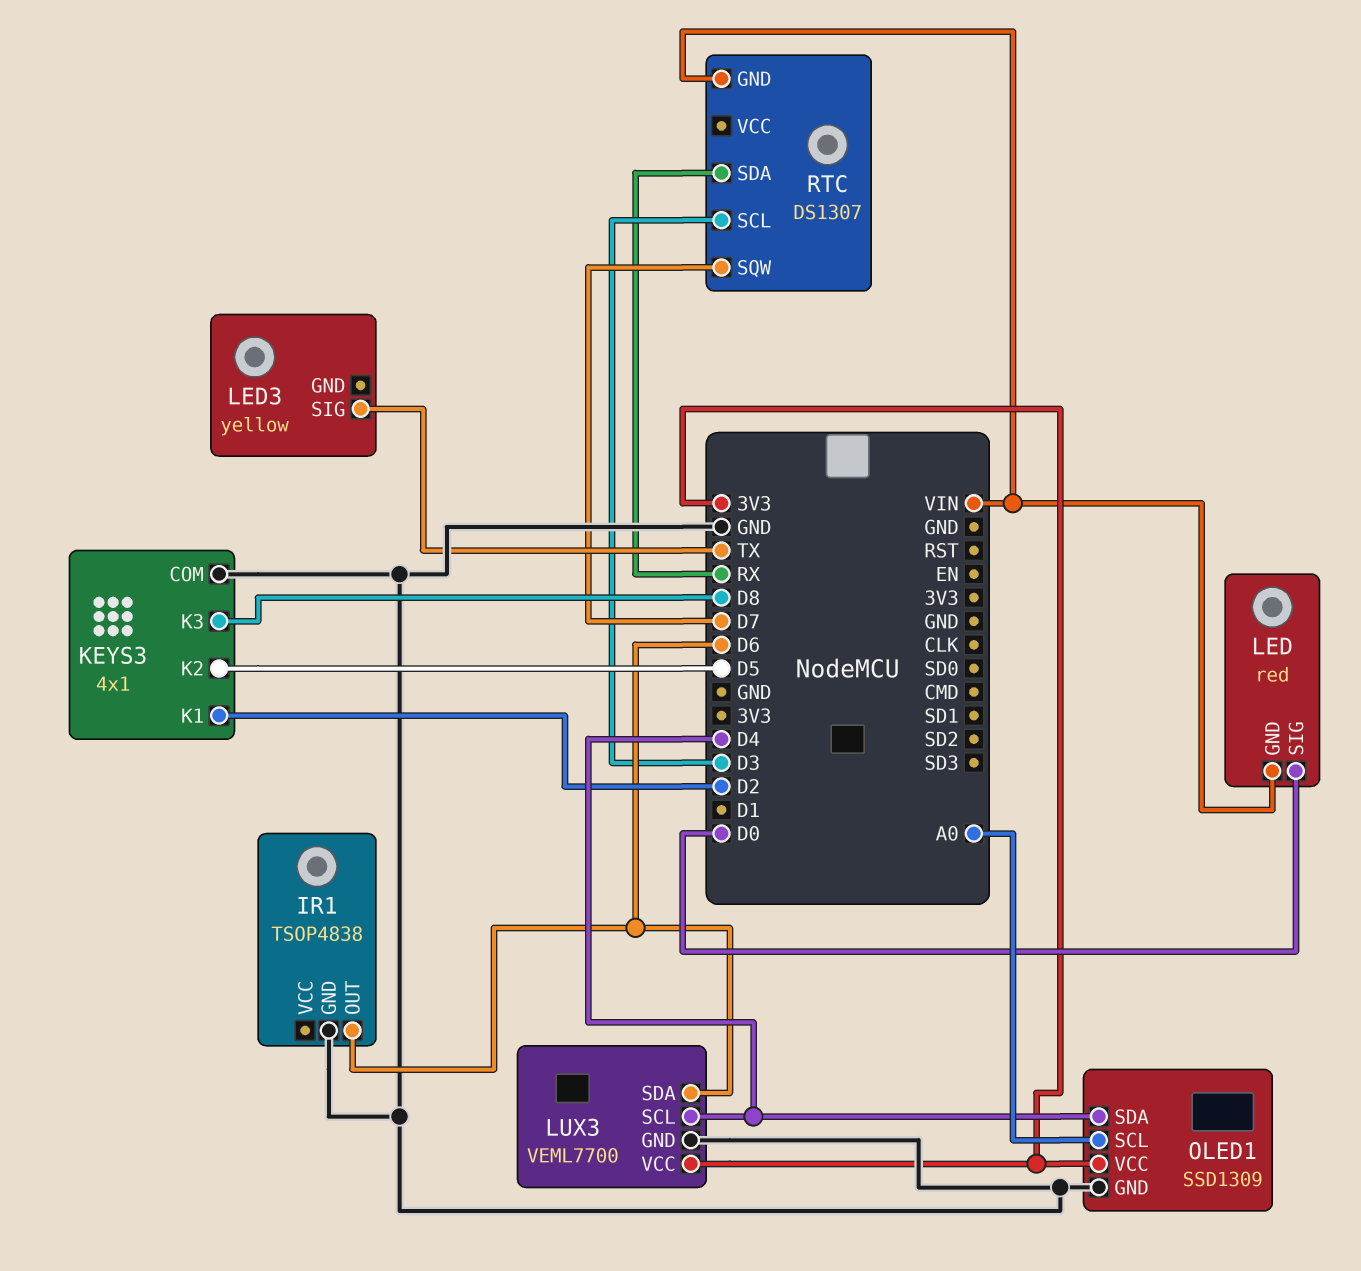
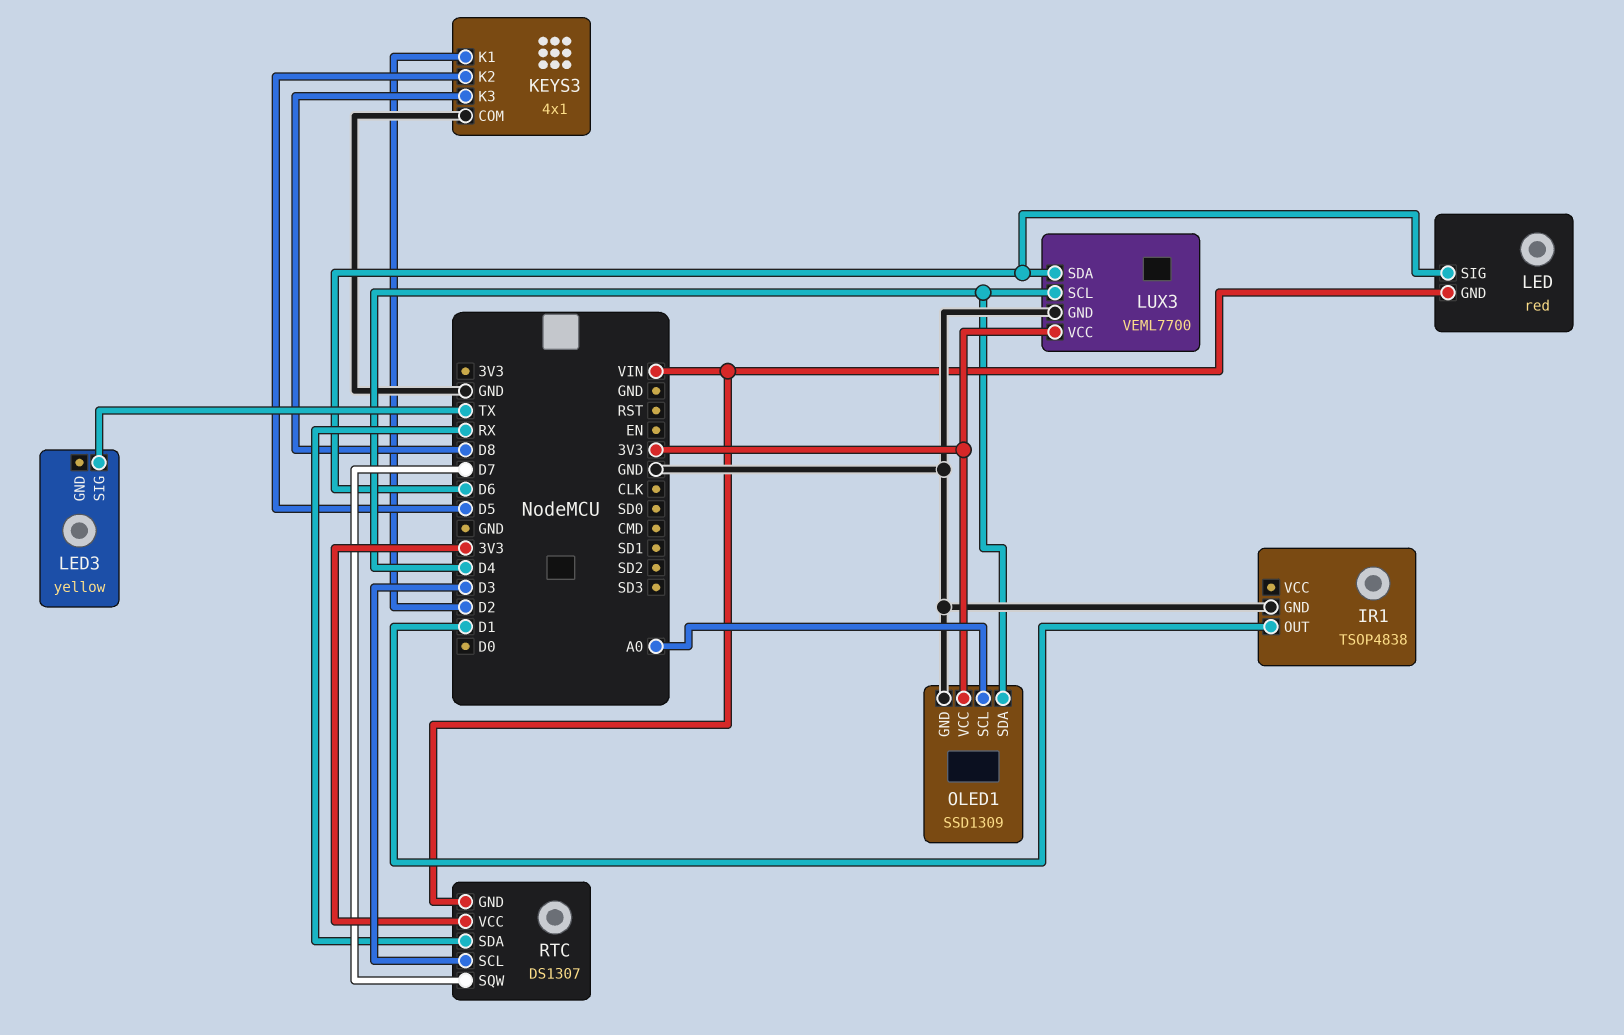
IR1 pin OUT: D6 -> D1
LED pin SIG: D0 -> D6
RTC pin VCC: none -> 3V3

